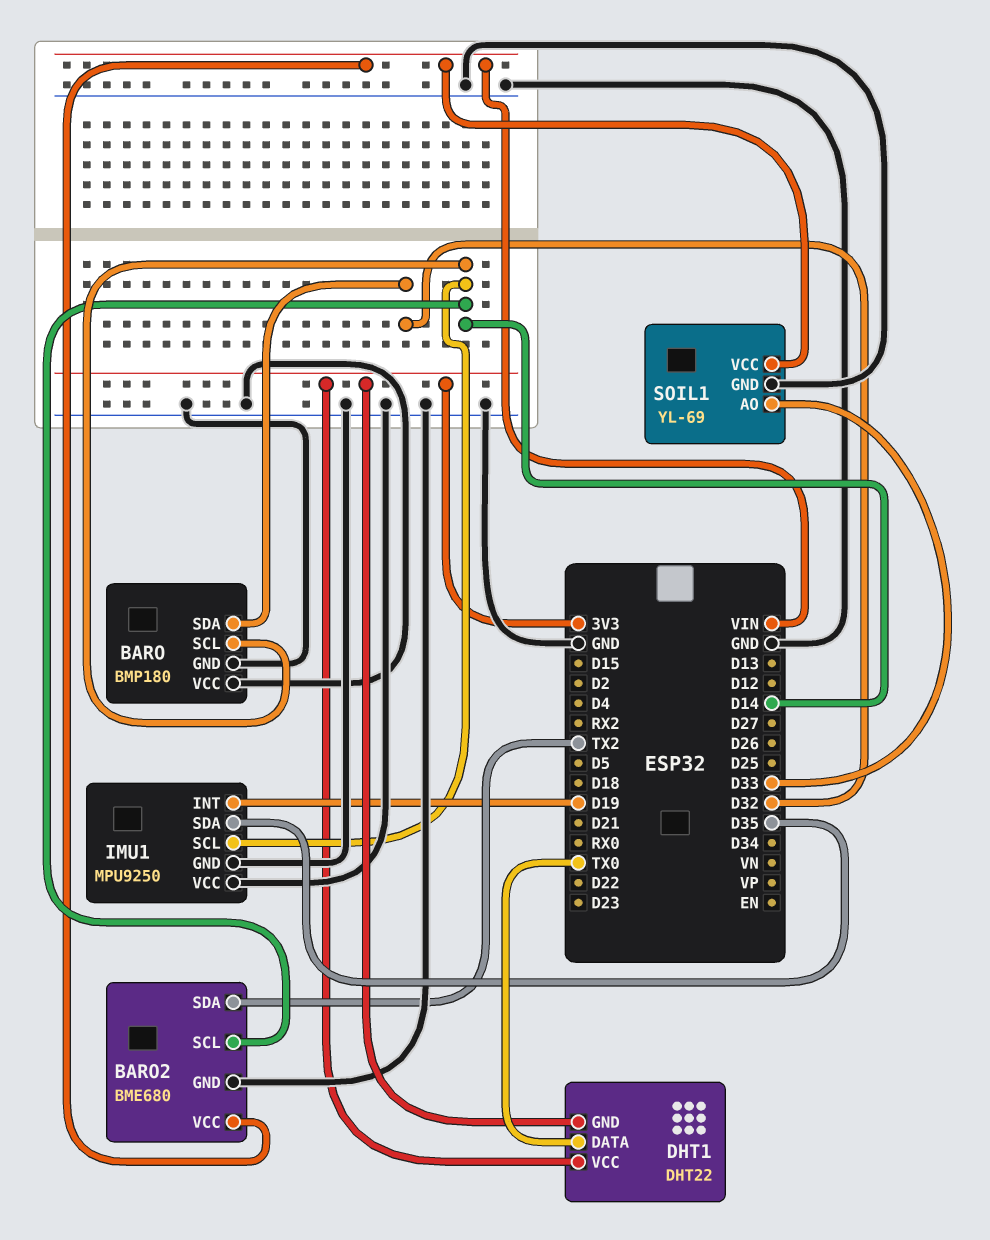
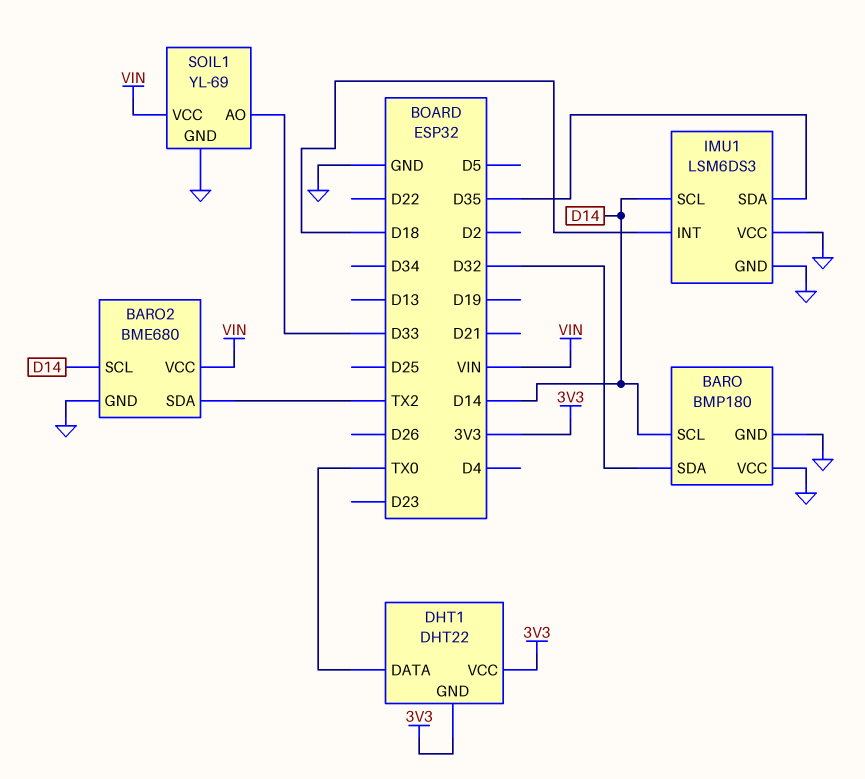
IMU1: MPU9250 -> LSM6DS3
IMU1 pin INT: D19 -> D18

